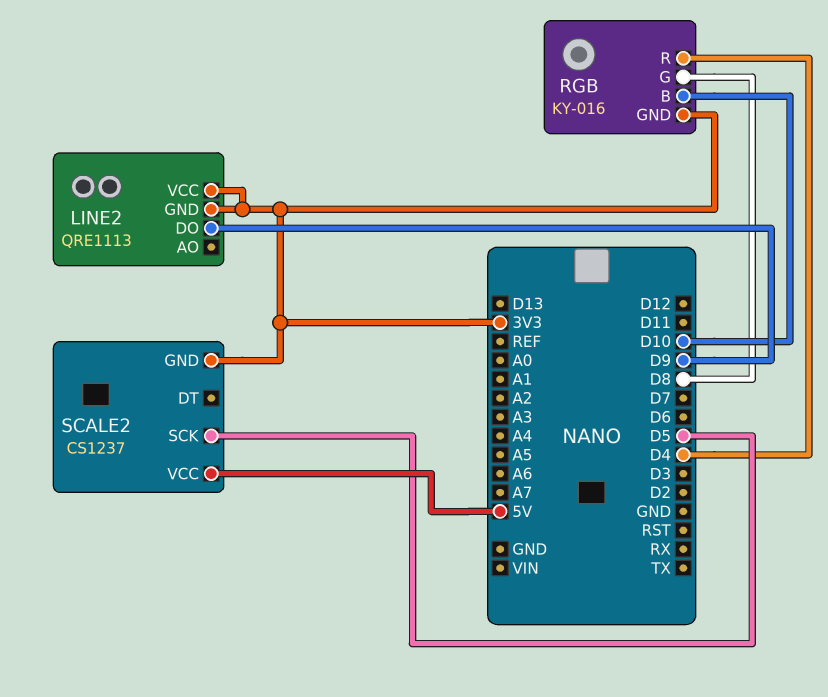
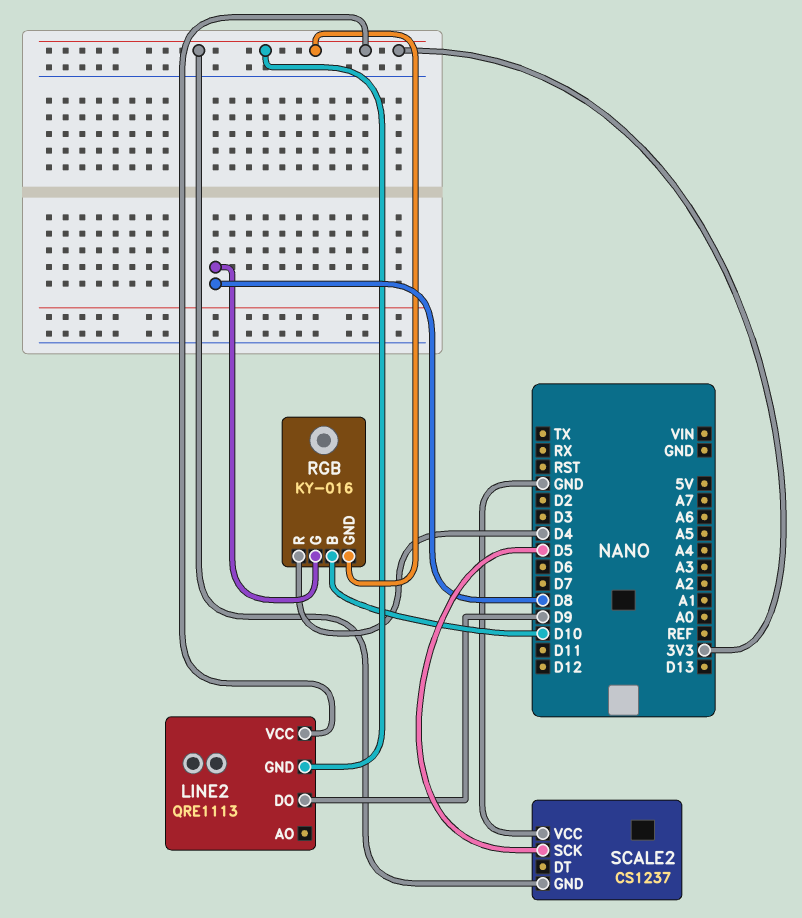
SCALE2 pin VCC: 5V -> GND

